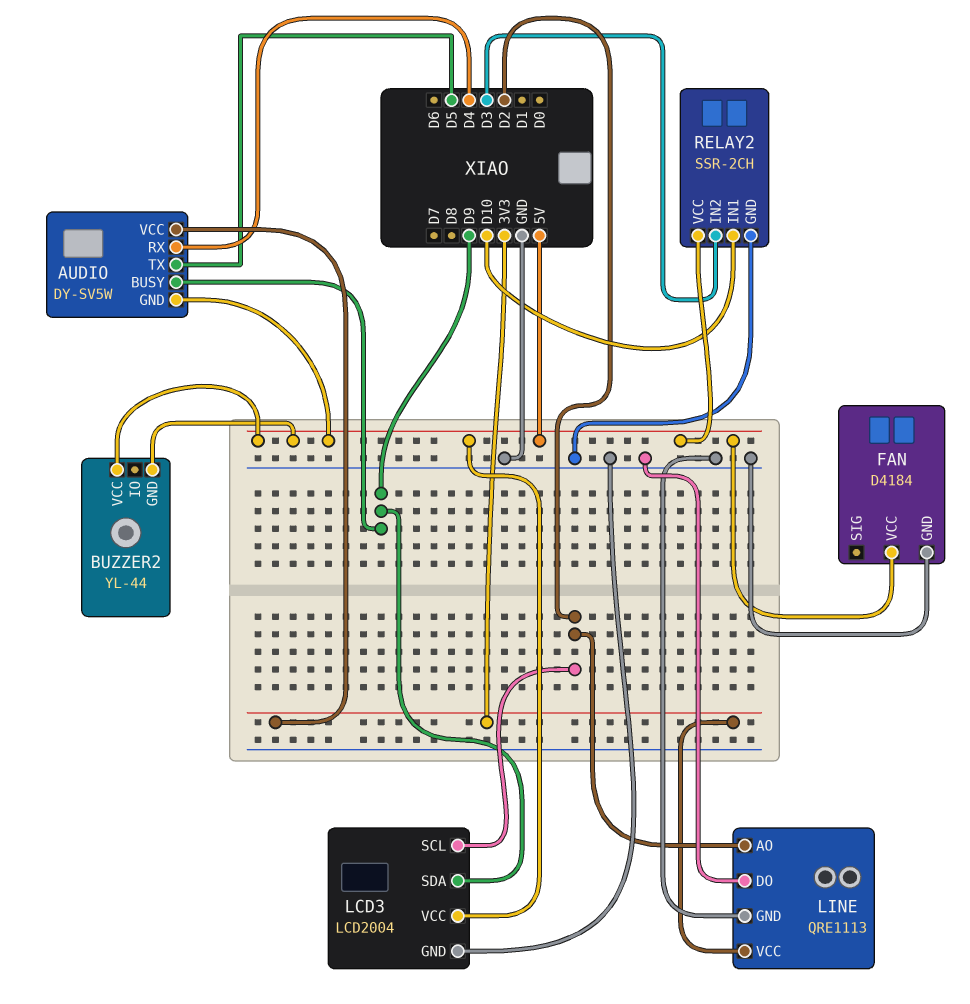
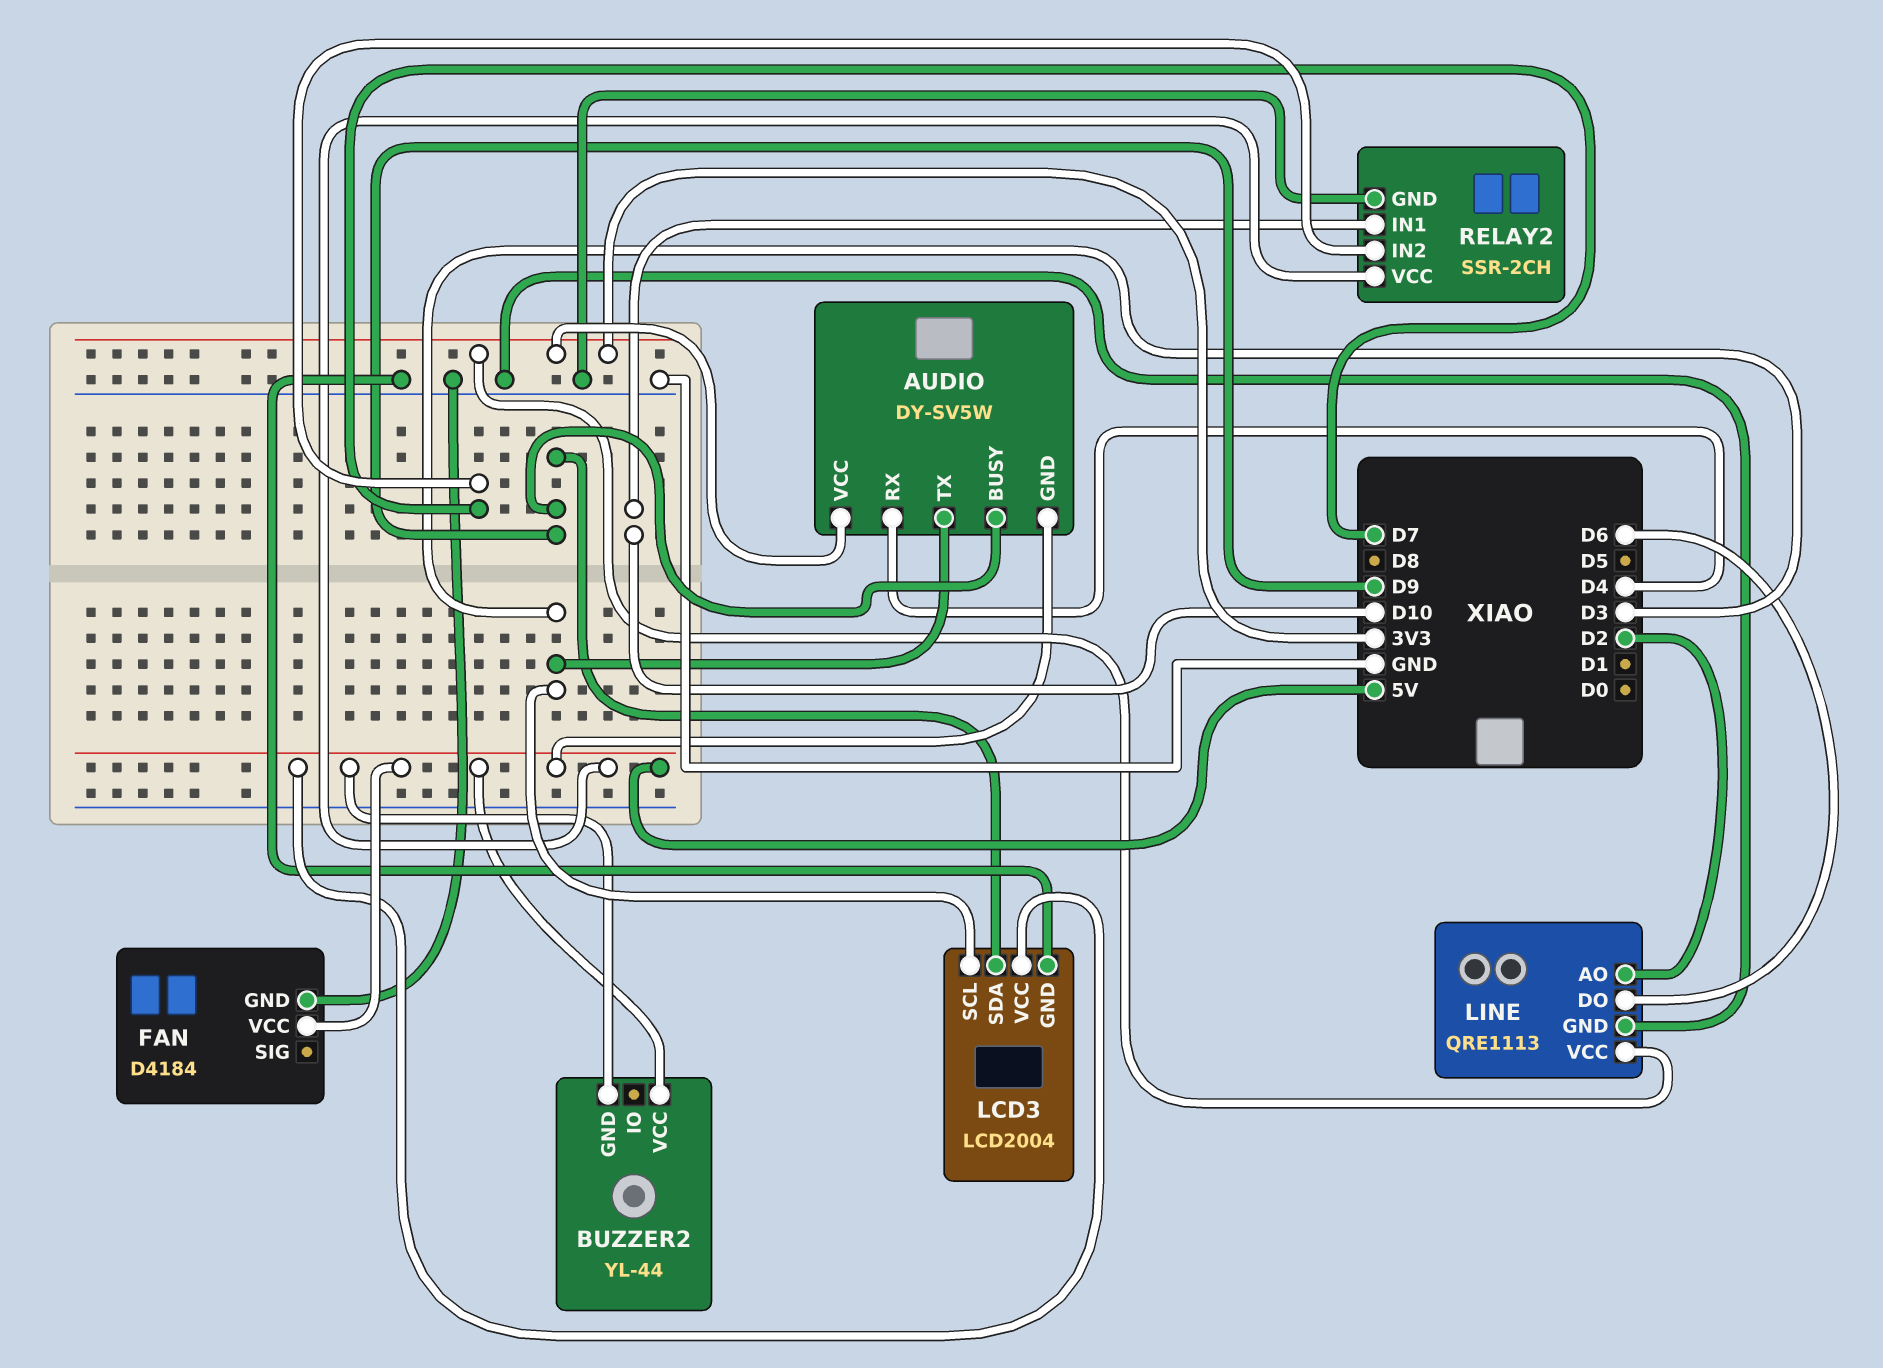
AUDIO pin TX: D5 -> D3
LCD3 pin SCL: D2 -> D3
LINE pin DO: GND -> D6
RELAY2 pin IN2: D3 -> D7

